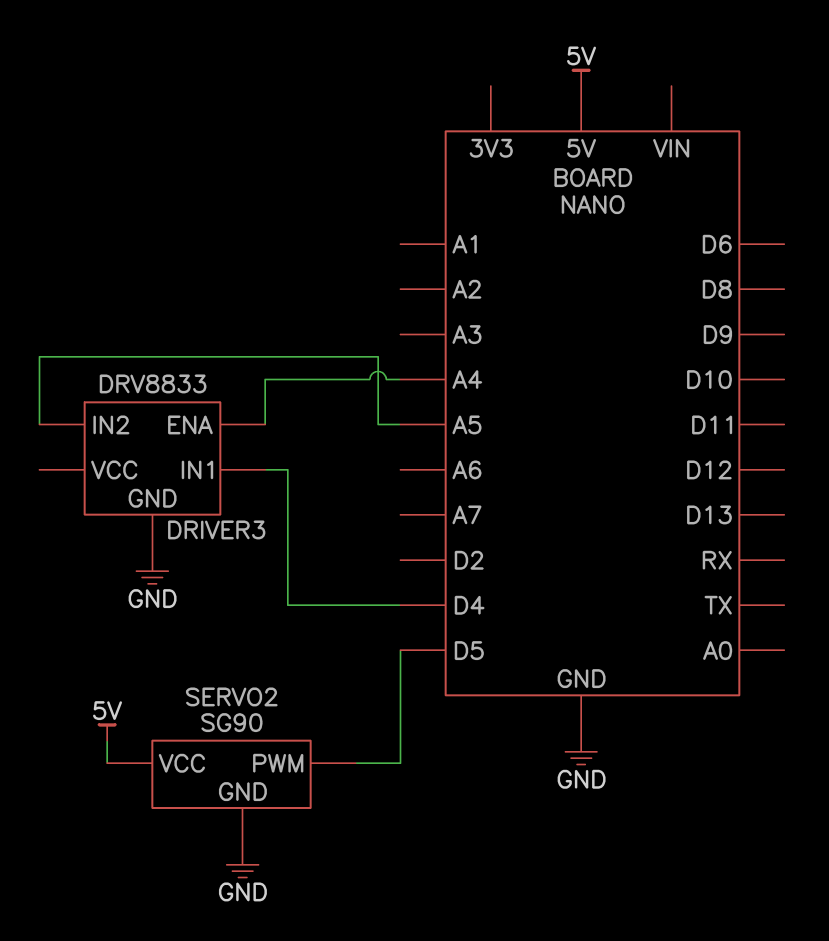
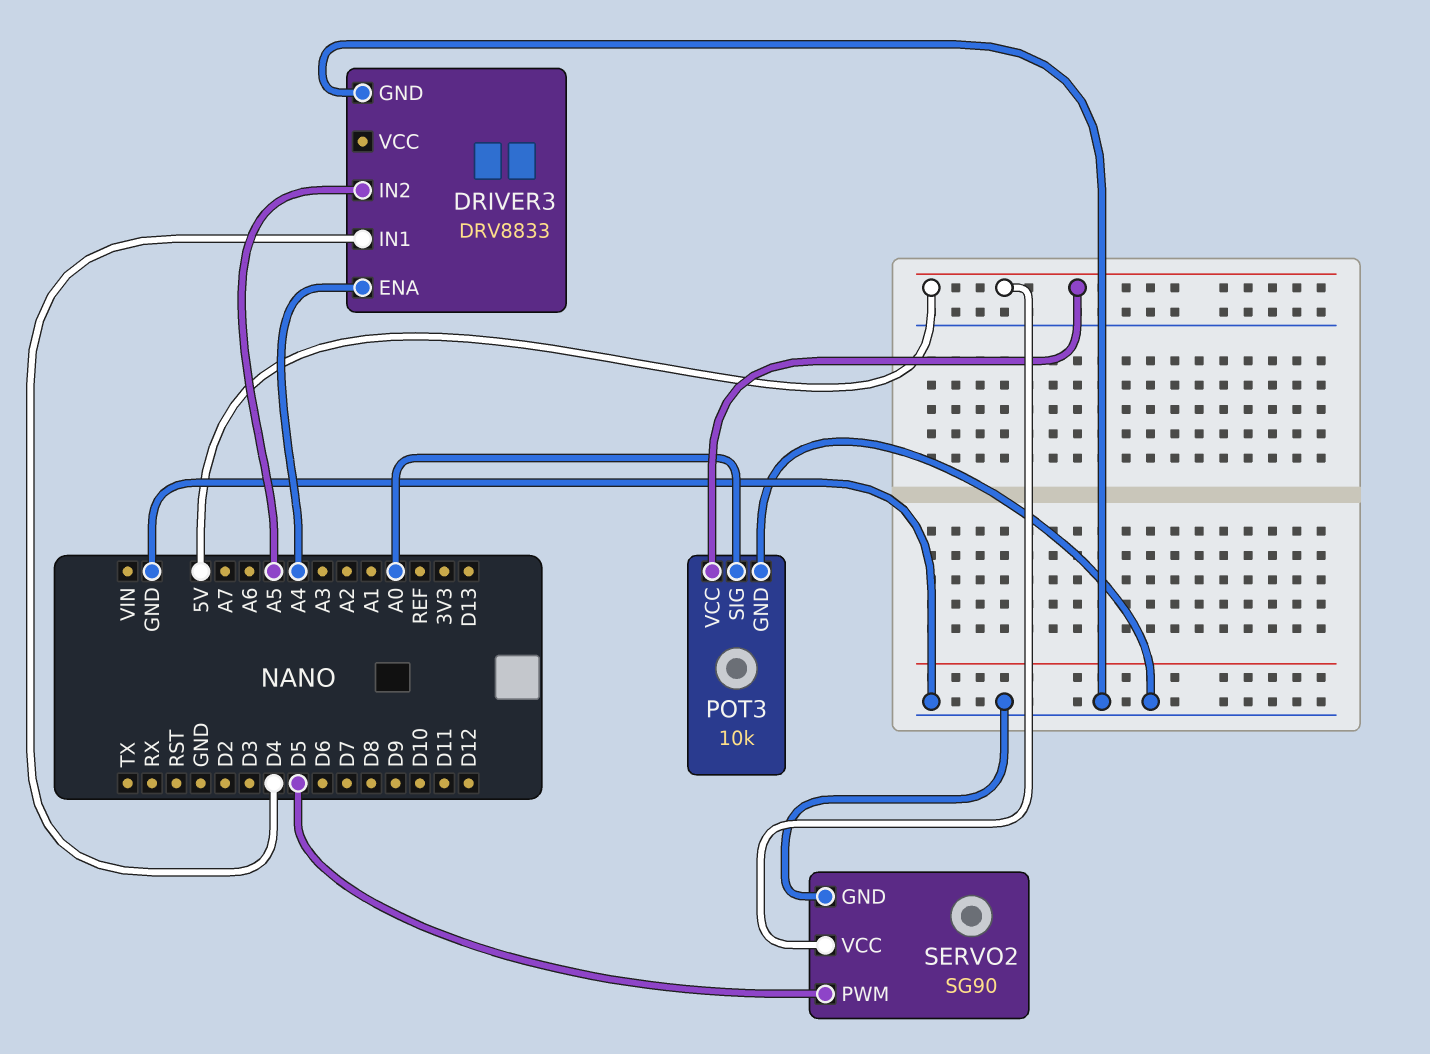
POT3: none -> 10k
POT3 pin GND: none -> GND
POT3 pin SIG: none -> A0
POT3 pin VCC: none -> 5V

